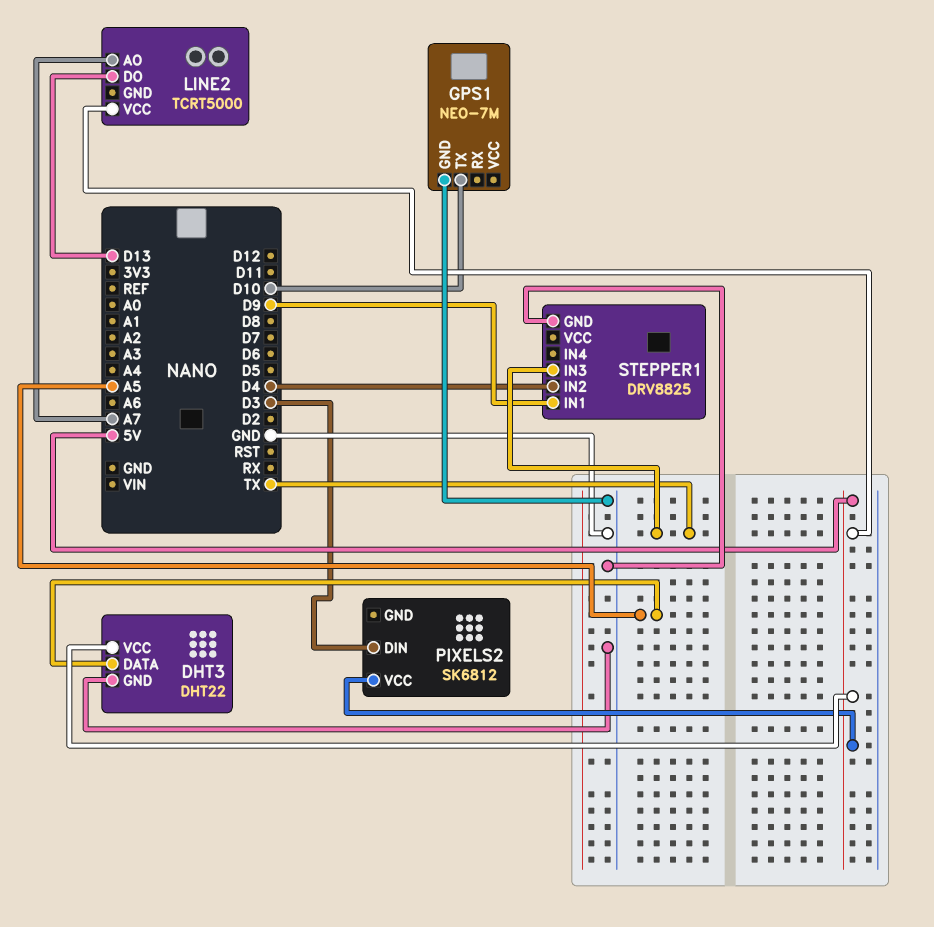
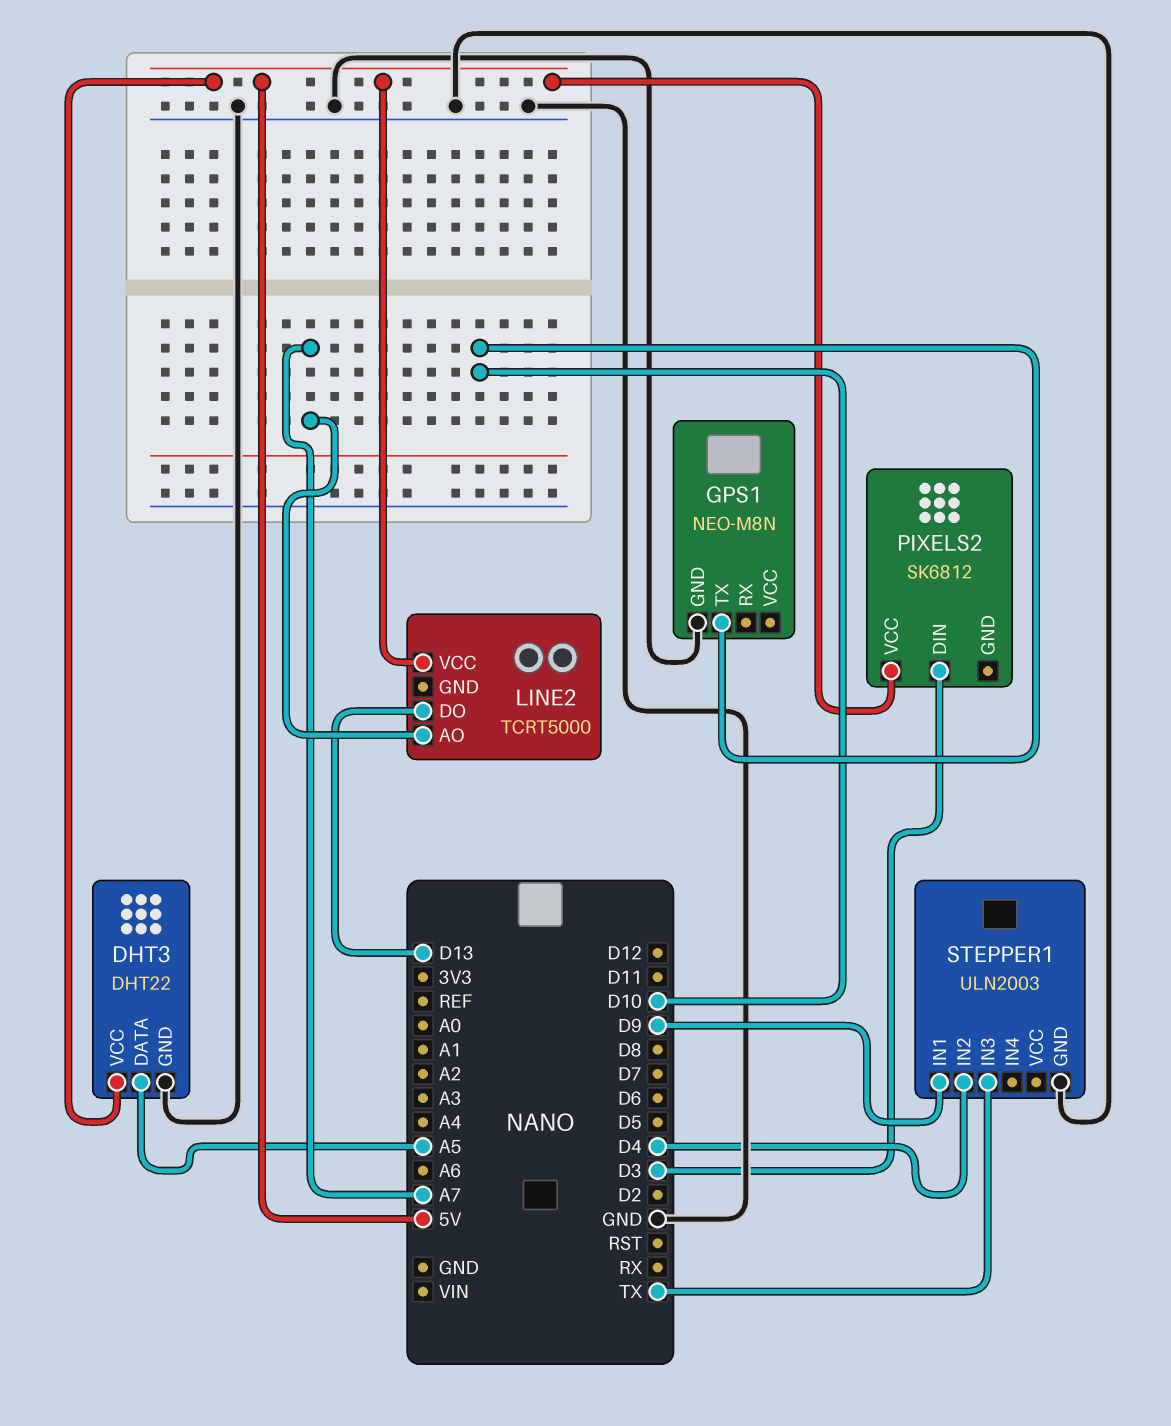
GPS1: NEO-7M -> NEO-M8N
STEPPER1: DRV8825 -> ULN2003

